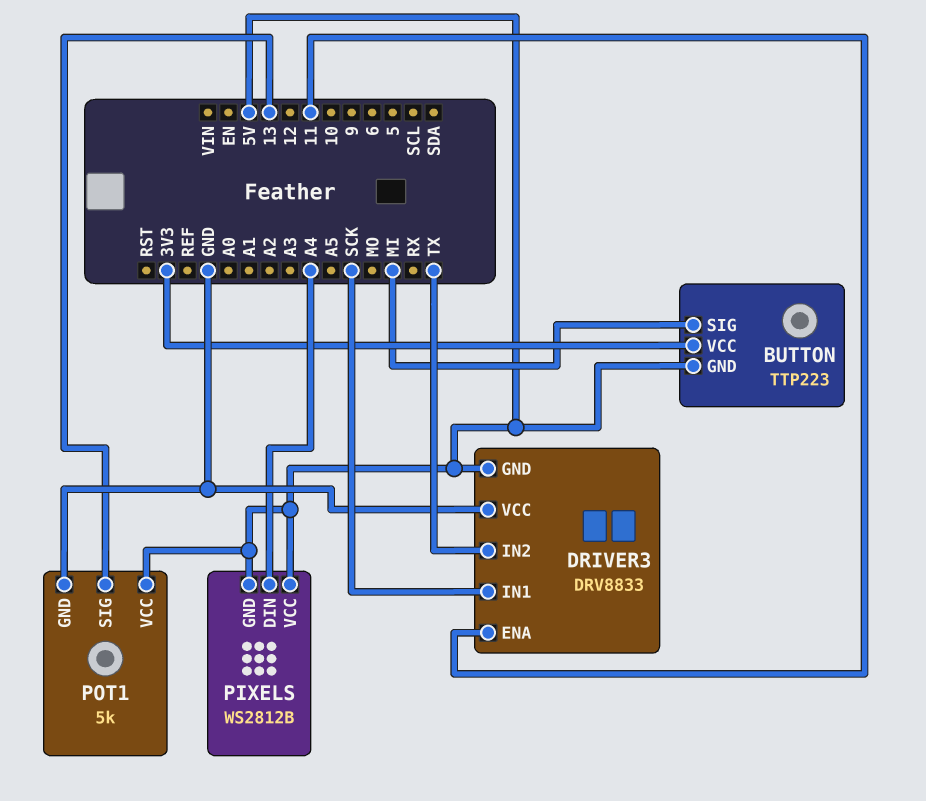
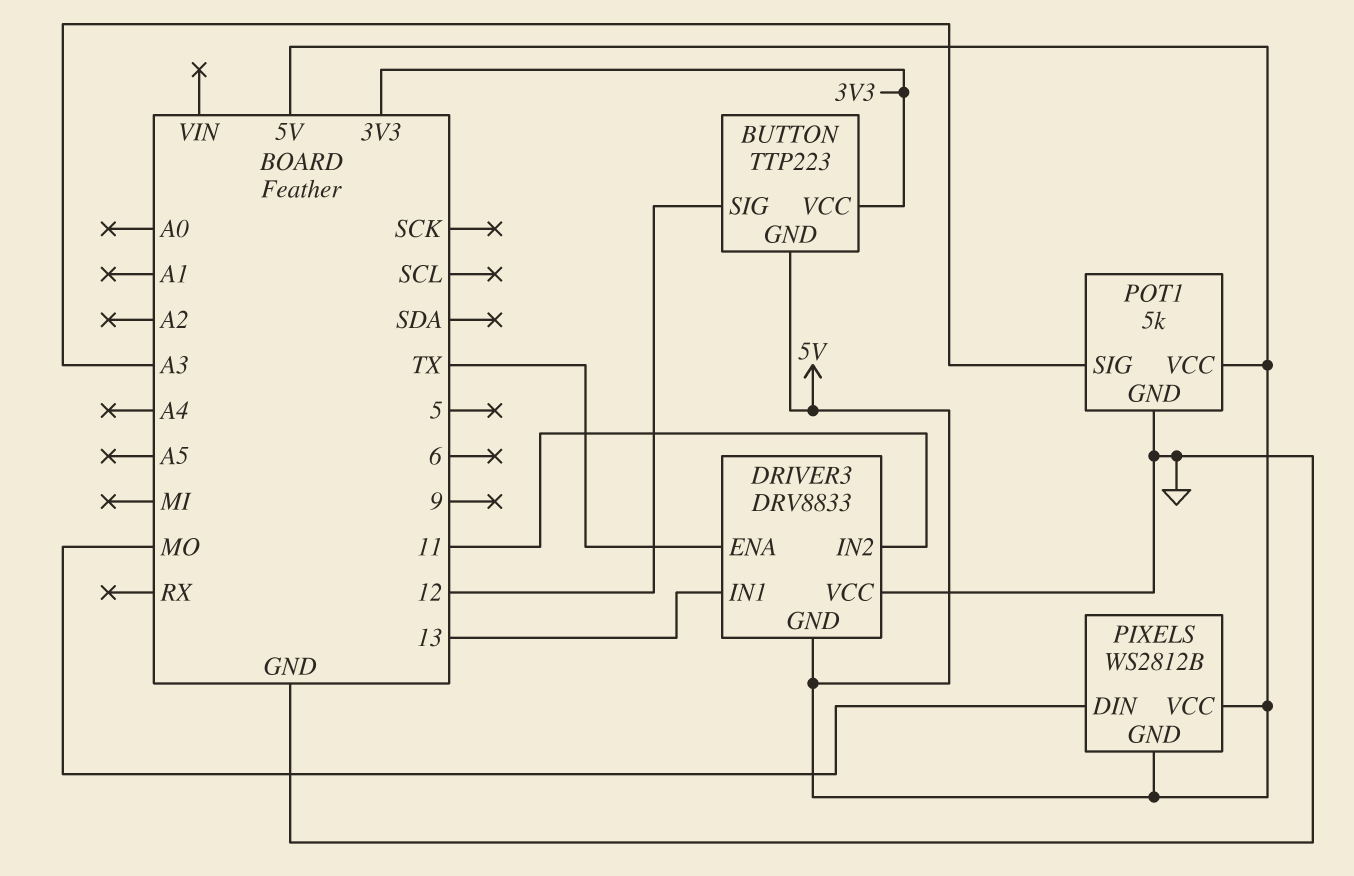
BUTTON pin SIG: MI -> 12
DRIVER3 pin ENA: 11 -> TX
DRIVER3 pin IN1: SCK -> 13
DRIVER3 pin IN2: TX -> 11
PIXELS pin DIN: A4 -> MO
POT1 pin SIG: 13 -> A3

